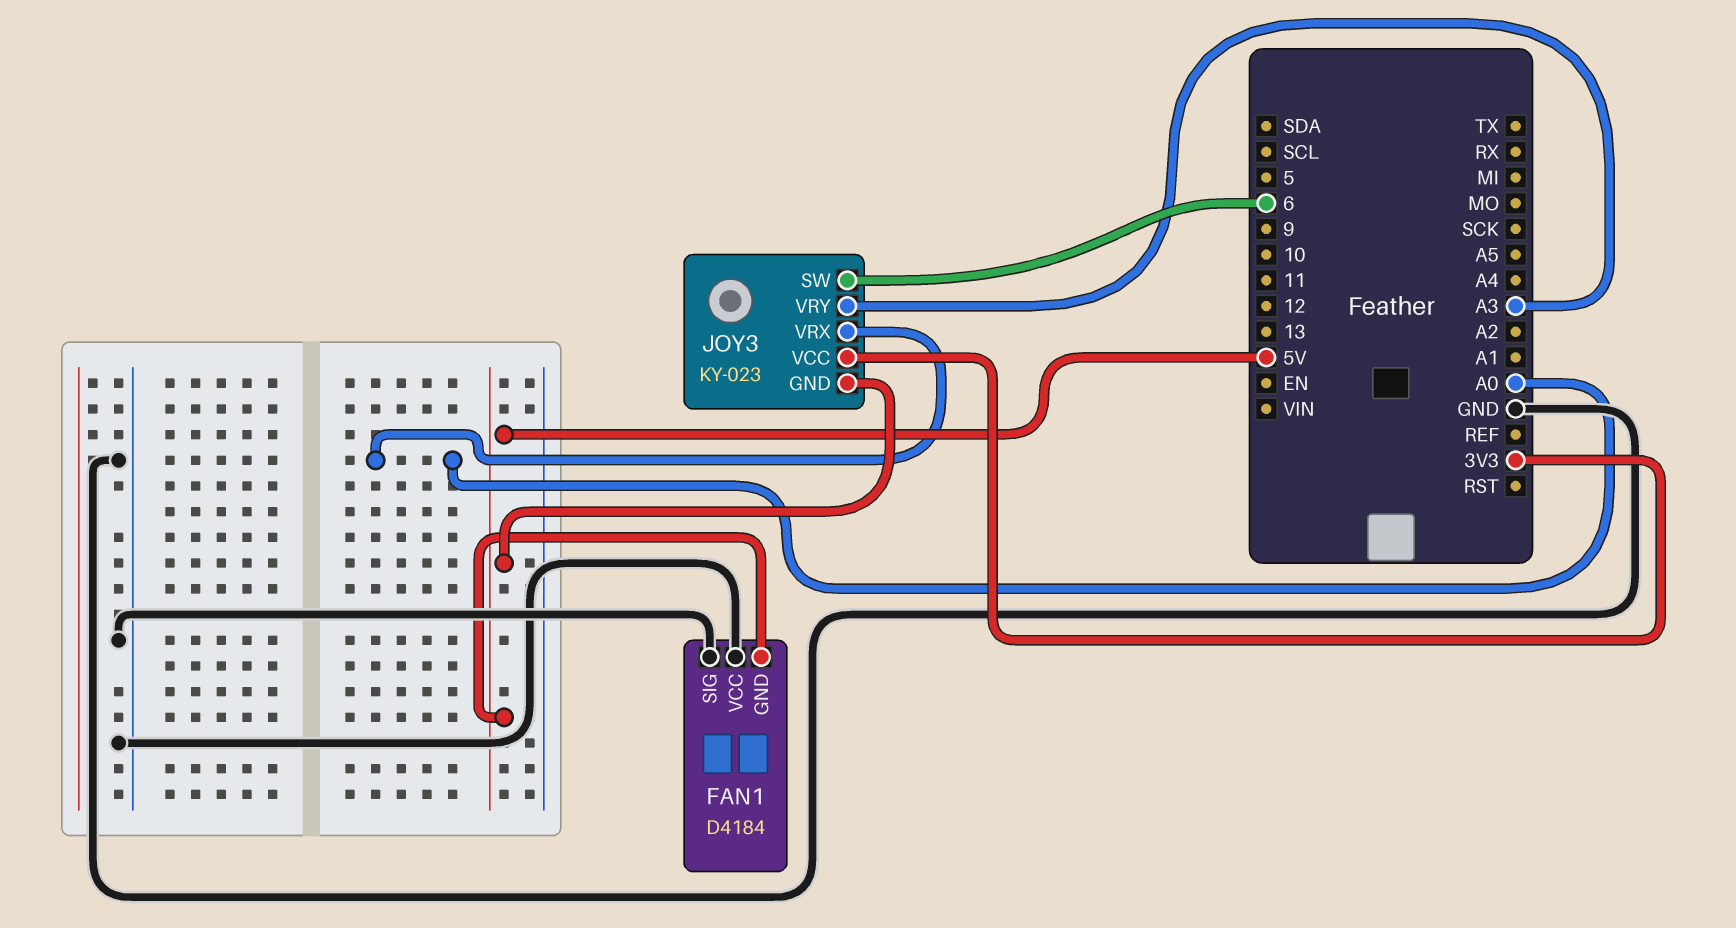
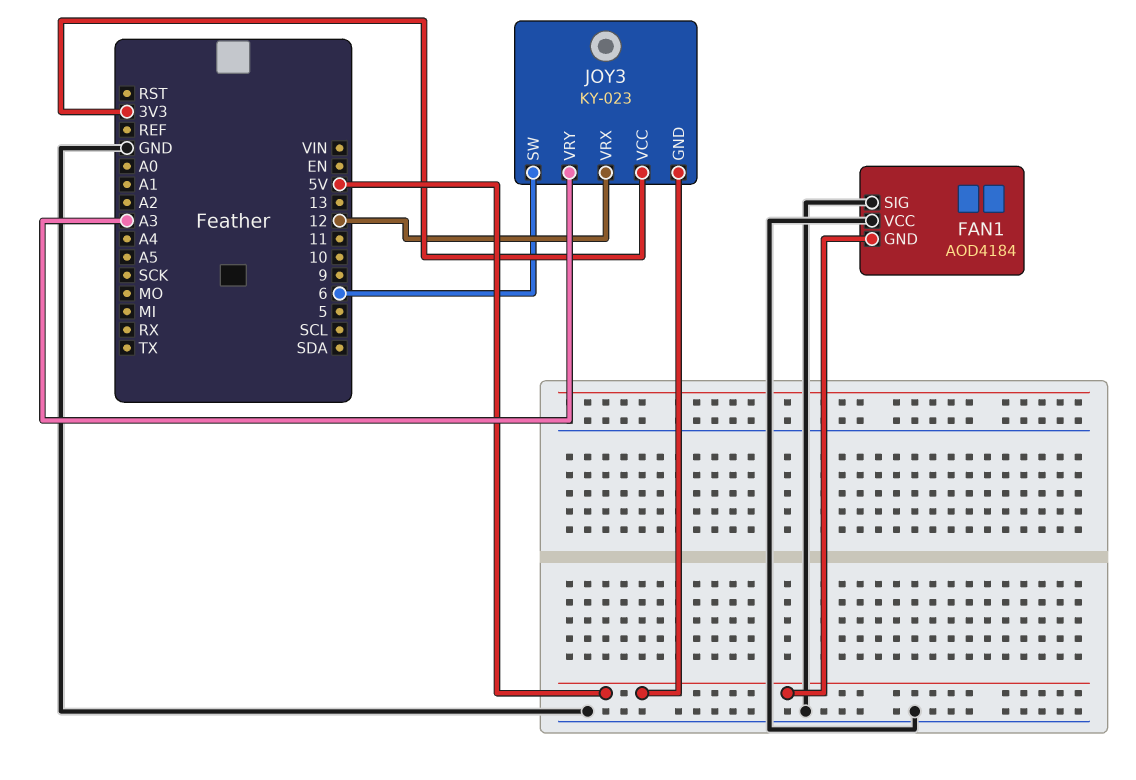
FAN1: D4184 -> AOD4184
JOY3 pin VRX: A0 -> 12

